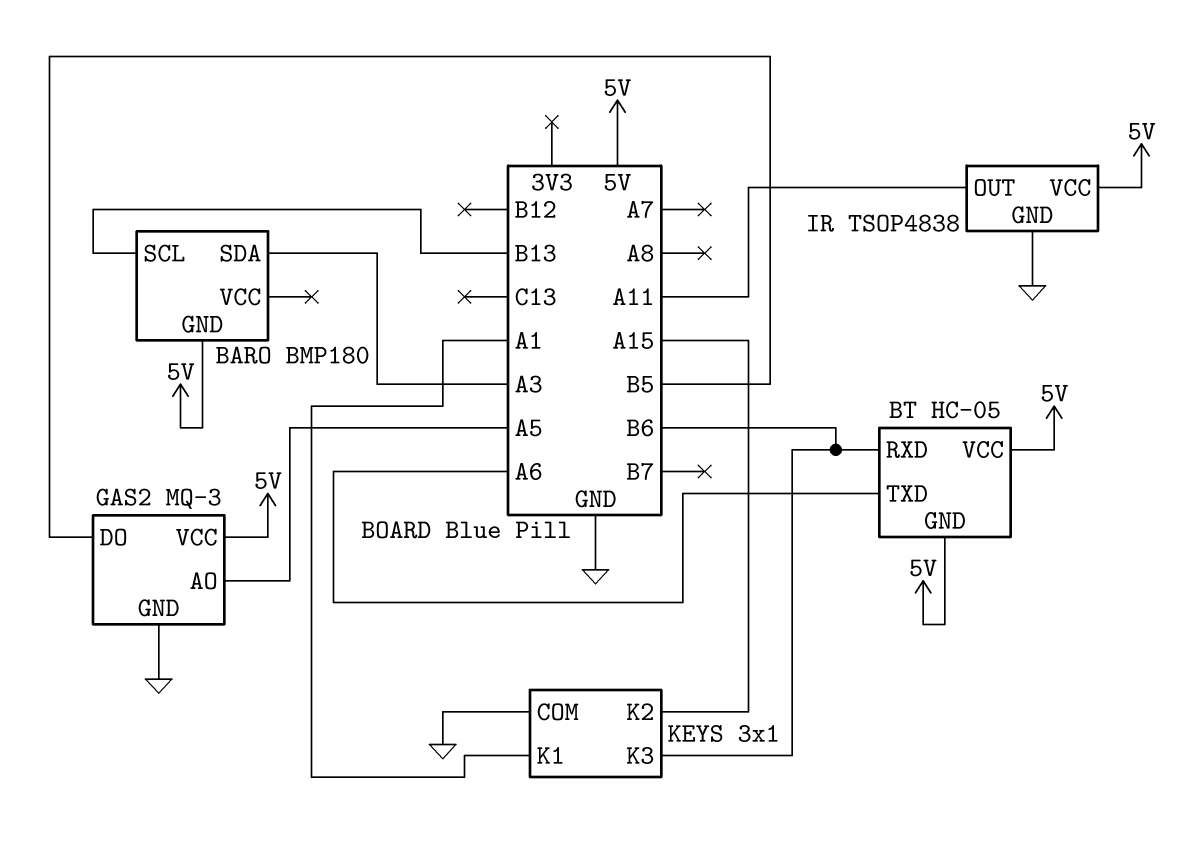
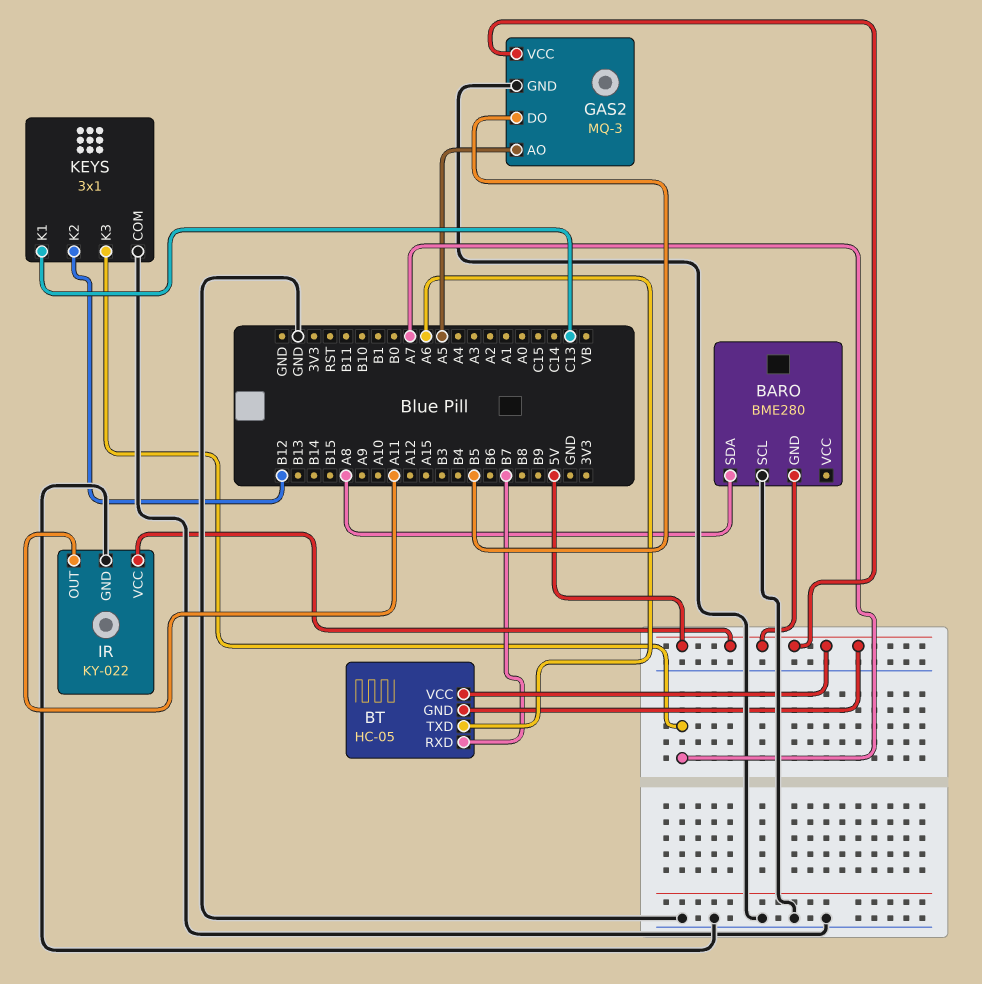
BARO: BMP180 -> BME280
BARO pin SCL: B13 -> GND
BARO pin SDA: A3 -> A8
BT pin RXD: B6 -> B7
IR: TSOP4838 -> KY-022
KEYS pin K1: A1 -> C13
KEYS pin K2: A15 -> B12
KEYS pin K3: B6 -> A7

